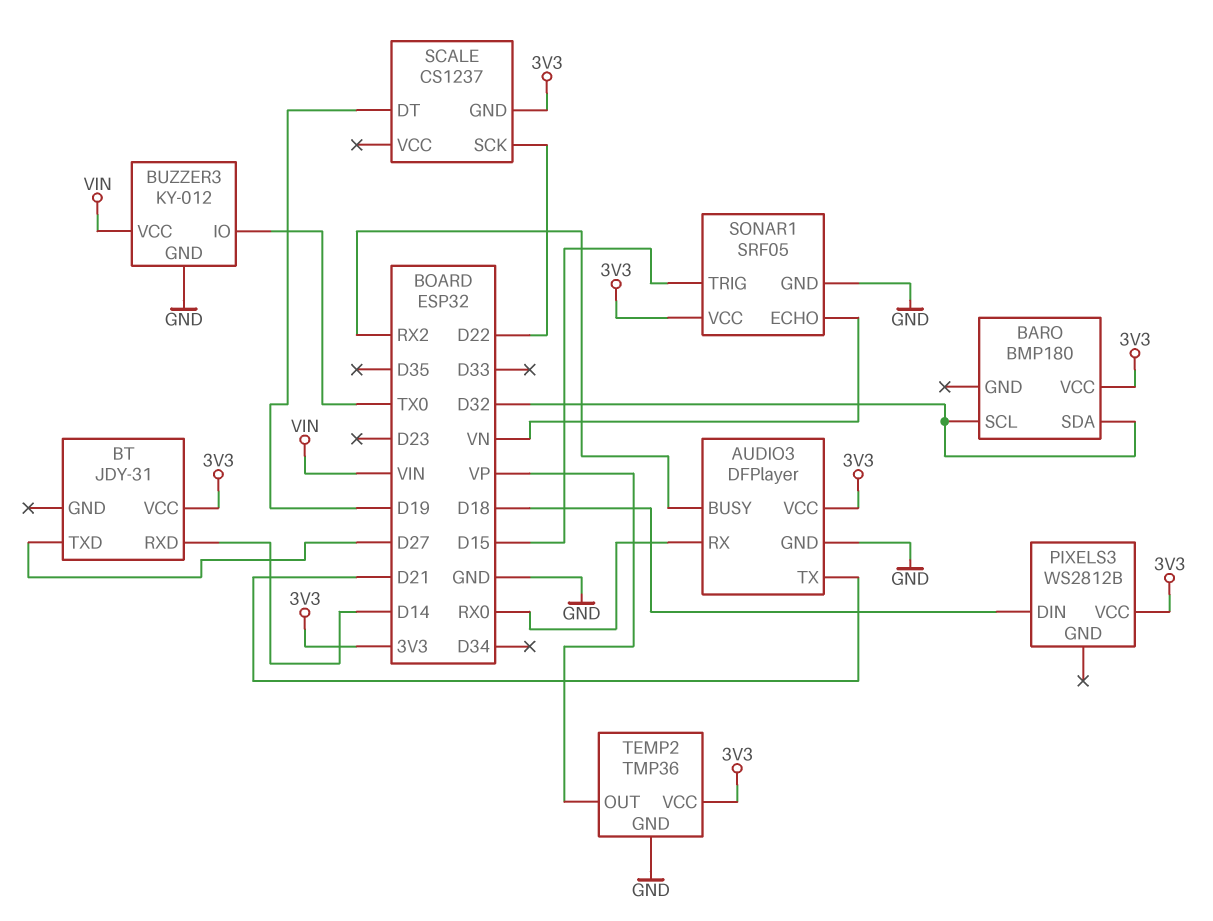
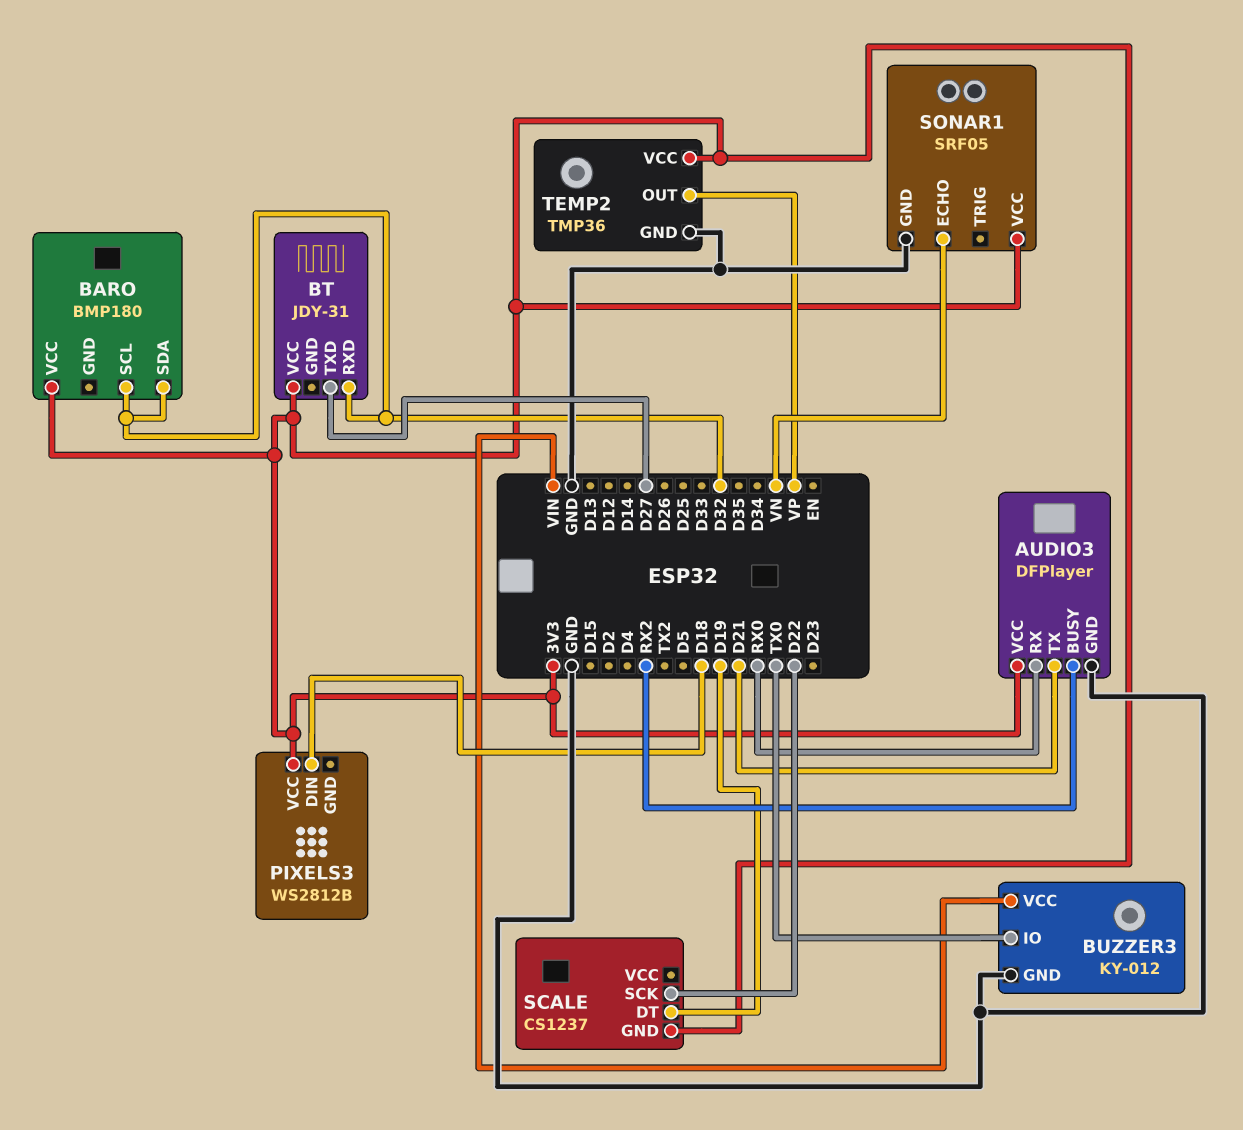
BT pin RXD: D14 -> D32
SONAR1 pin TRIG: D15 -> none

